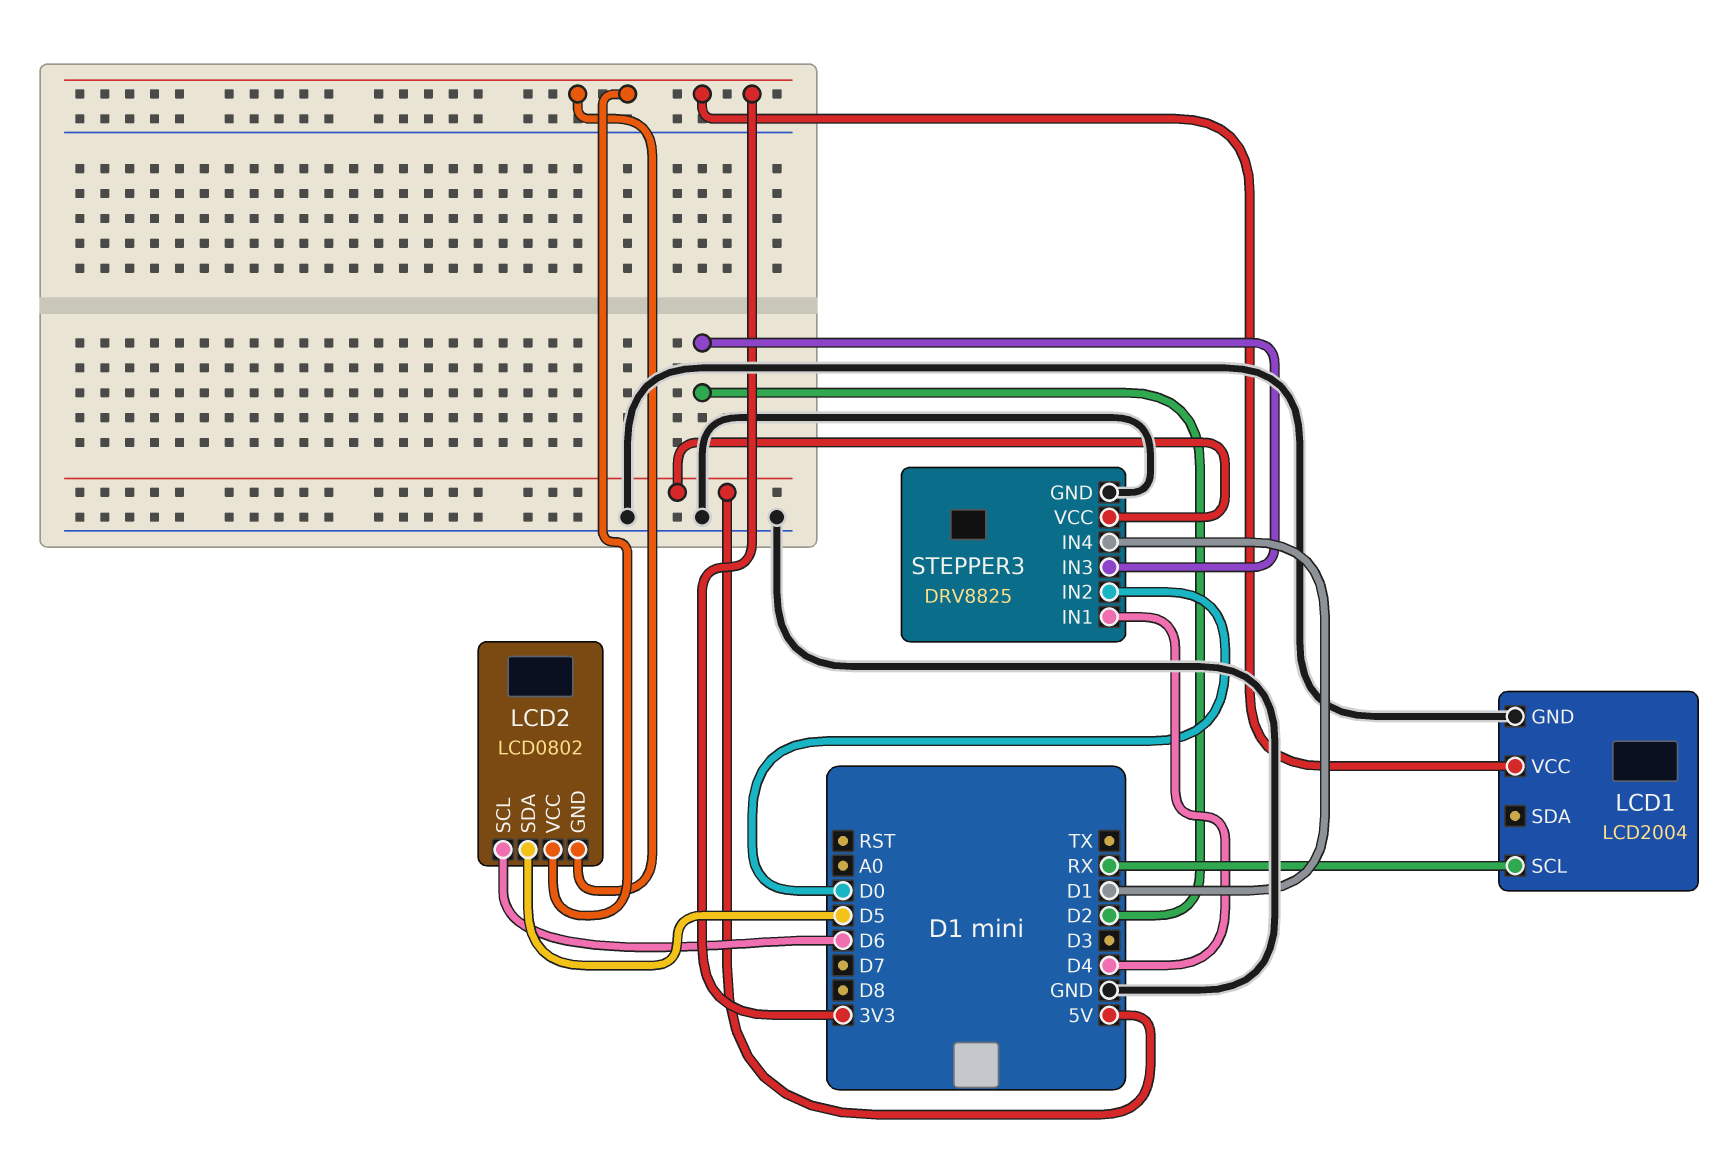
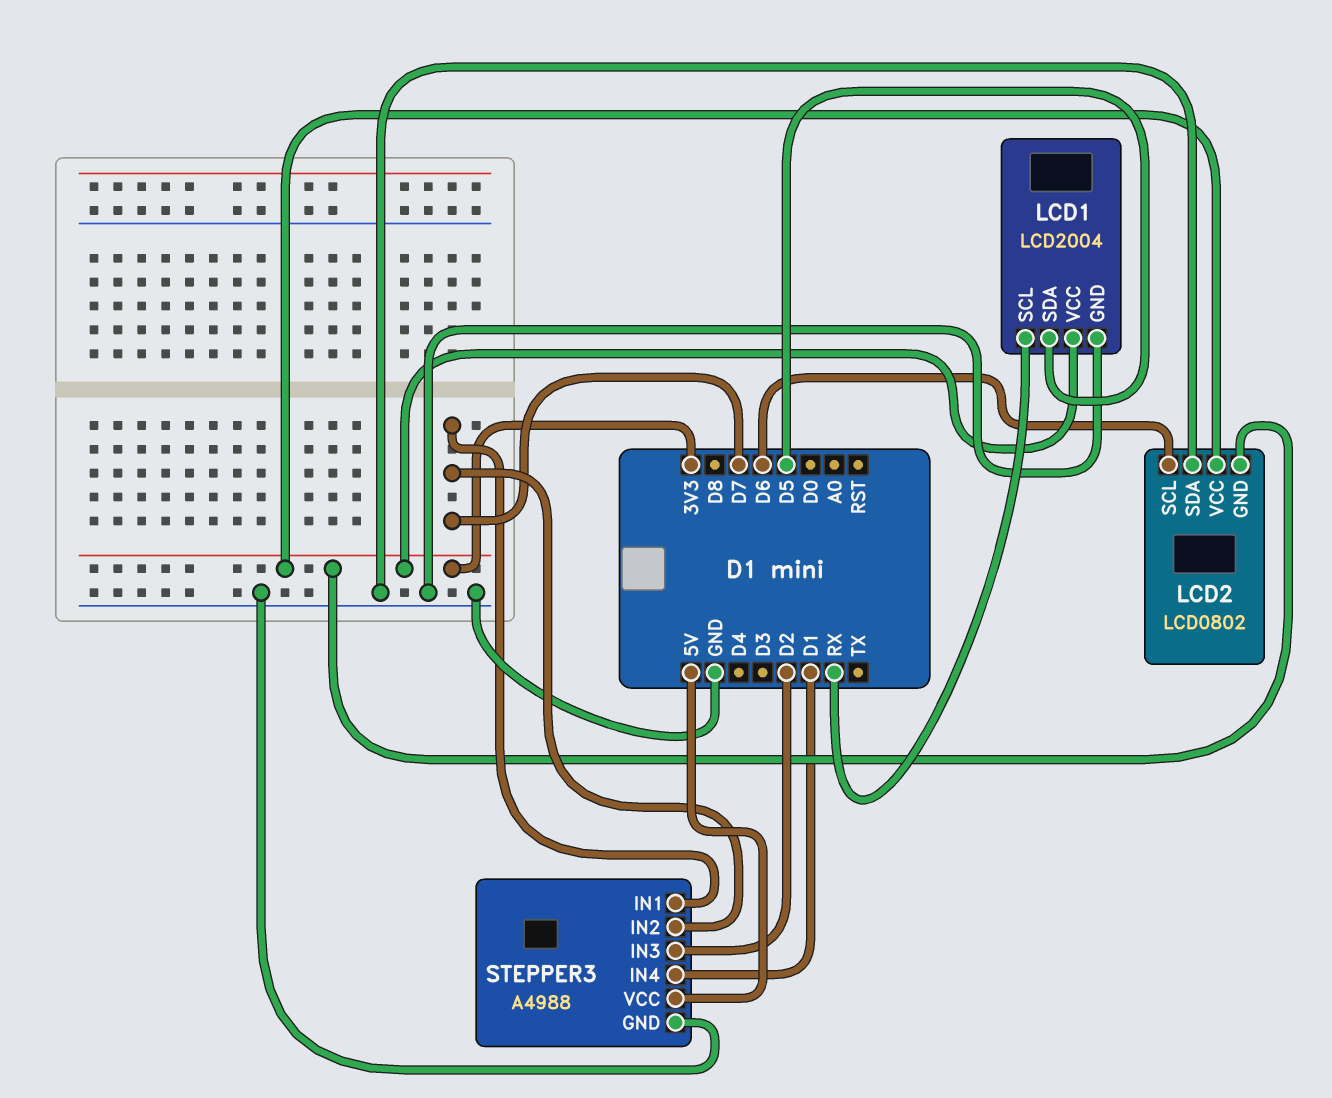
LCD1 pin SDA: none -> D5
LCD2 pin SDA: D5 -> GND
STEPPER3: DRV8825 -> A4988
STEPPER3 pin IN1: D4 -> D7
STEPPER3 pin IN2: D0 -> D7

